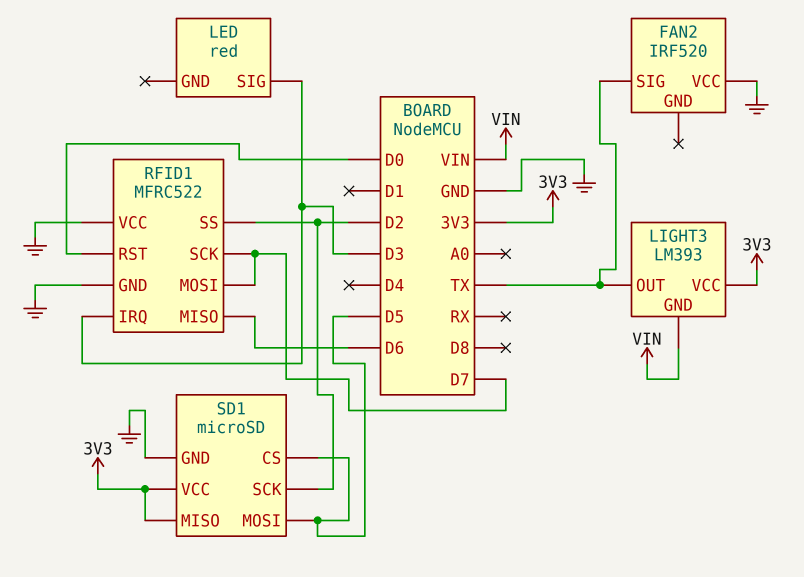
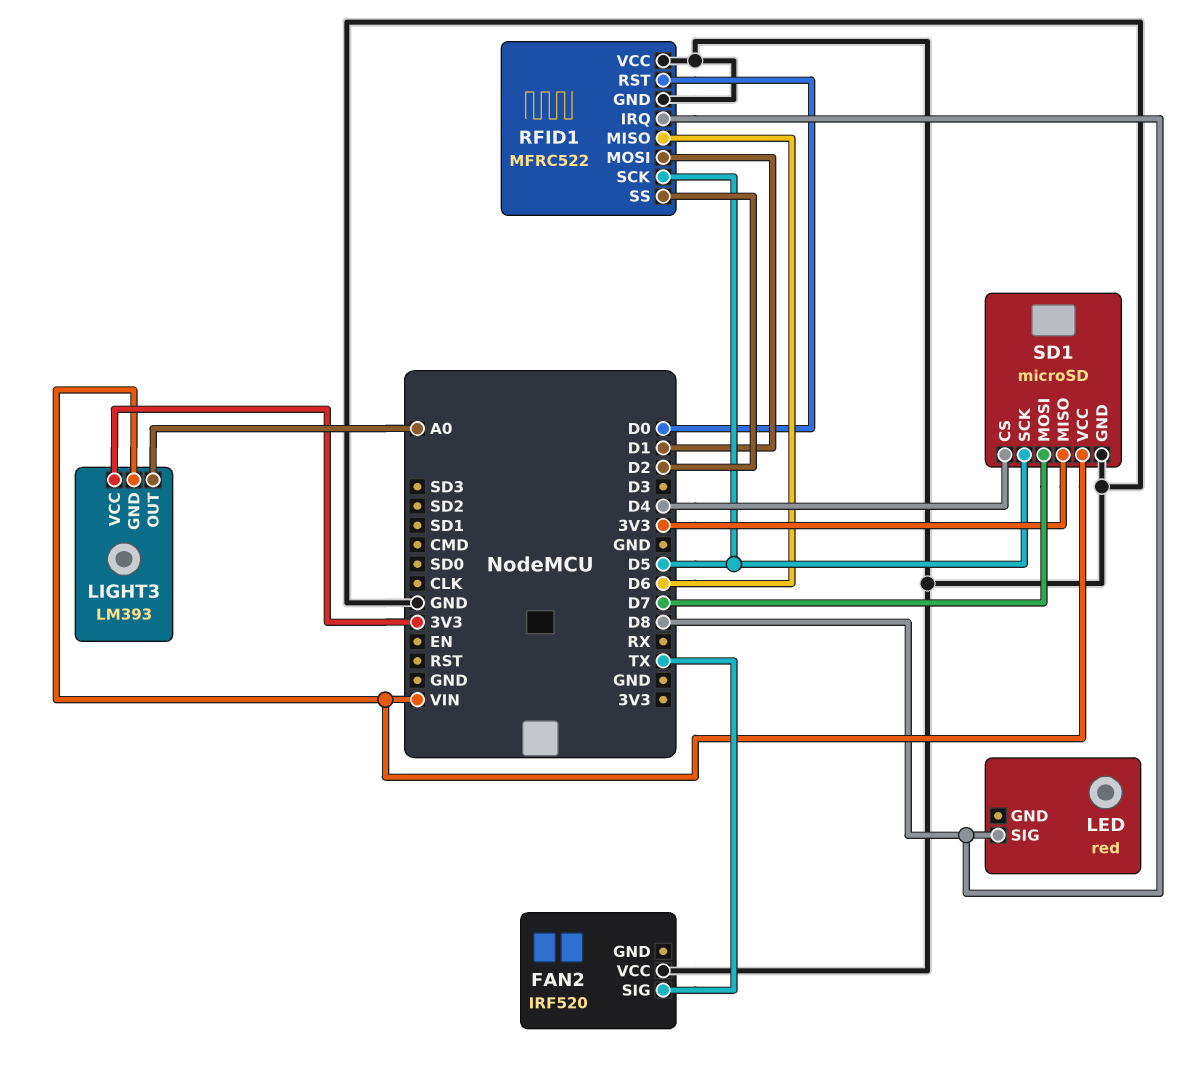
LED pin SIG: D3 -> D8
LIGHT3 pin OUT: TX -> A0
RFID1 pin IRQ: D3 -> D8
RFID1 pin MOSI: D7 -> D1
RFID1 pin SCK: D7 -> D5
SD1 pin CS: D5 -> D4
SD1 pin MOSI: D5 -> D7
SD1 pin SCK: D2 -> D5
SD1 pin VCC: 3V3 -> VIN

